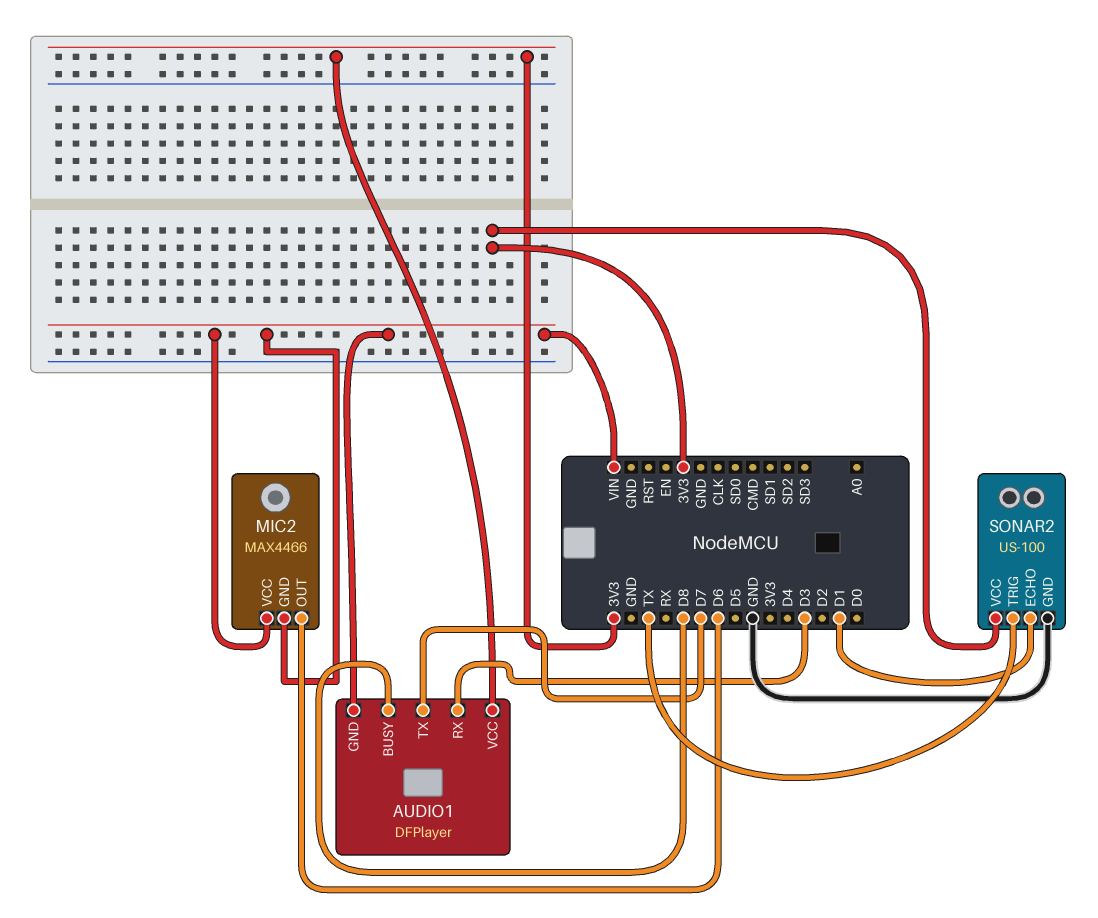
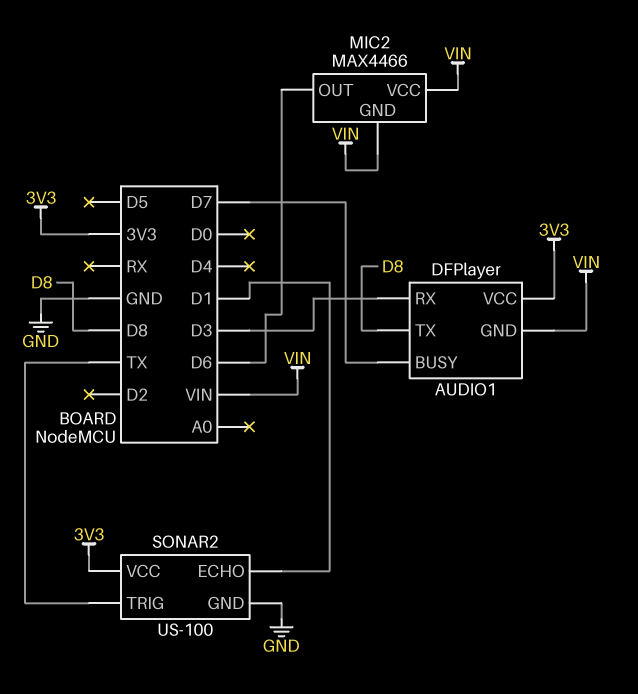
AUDIO1 pin BUSY: D8 -> D7
AUDIO1 pin TX: D7 -> D8

